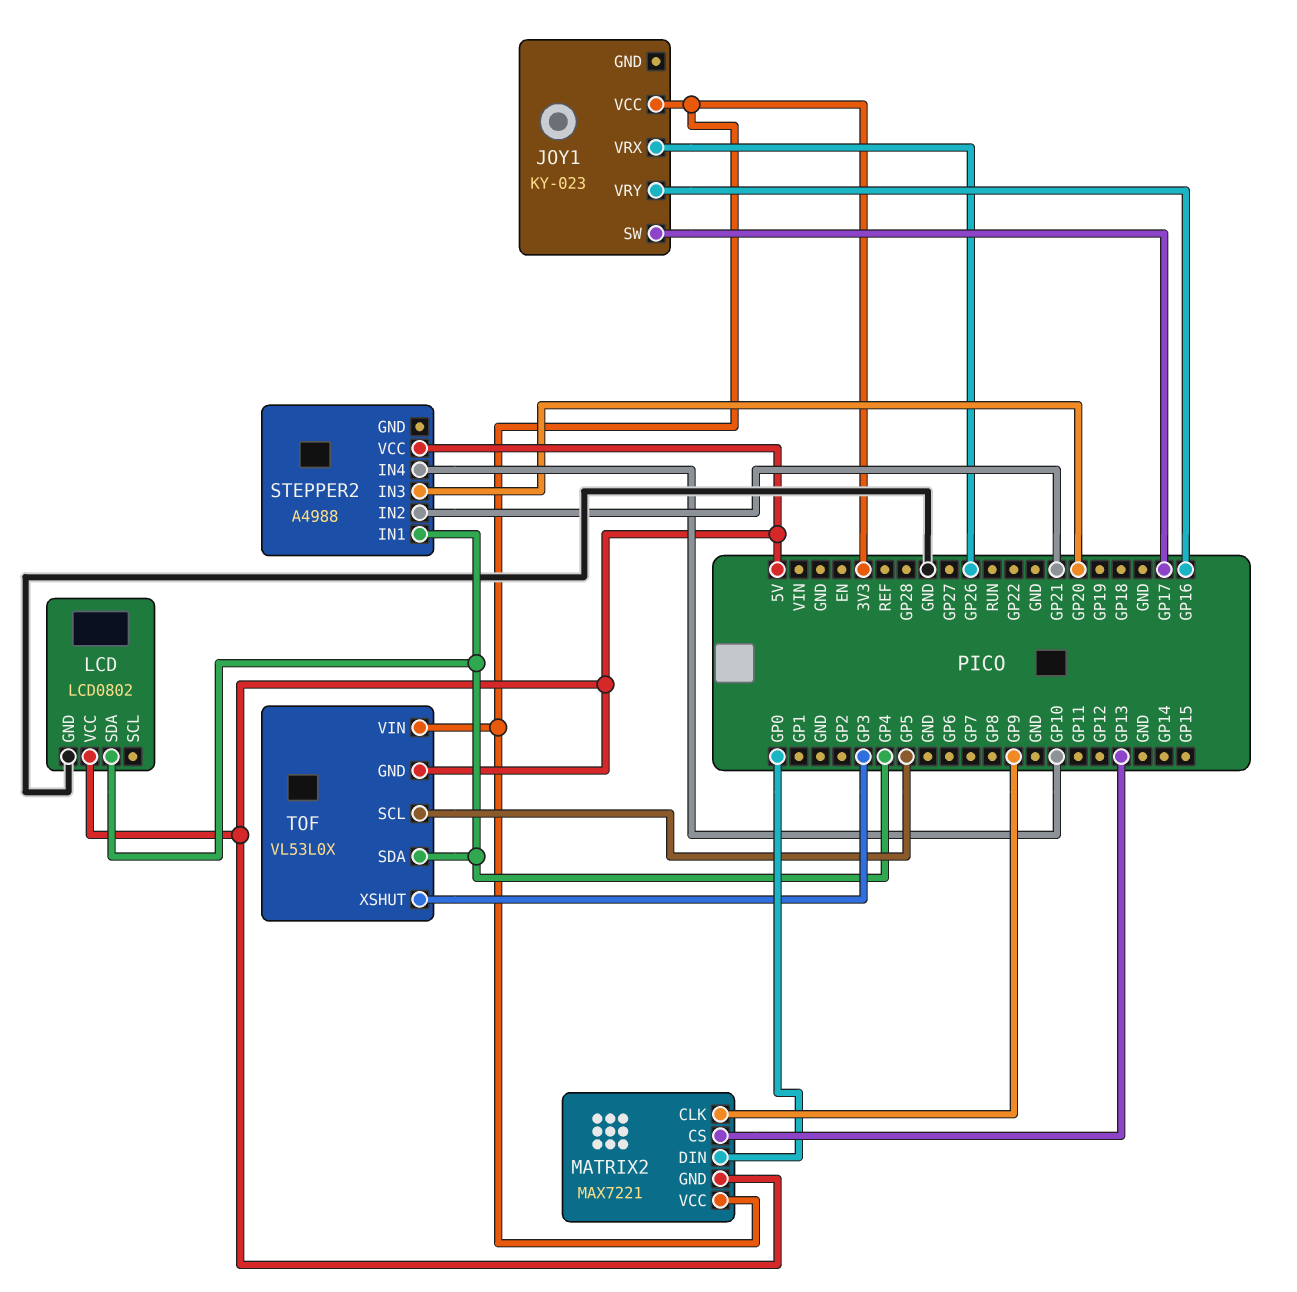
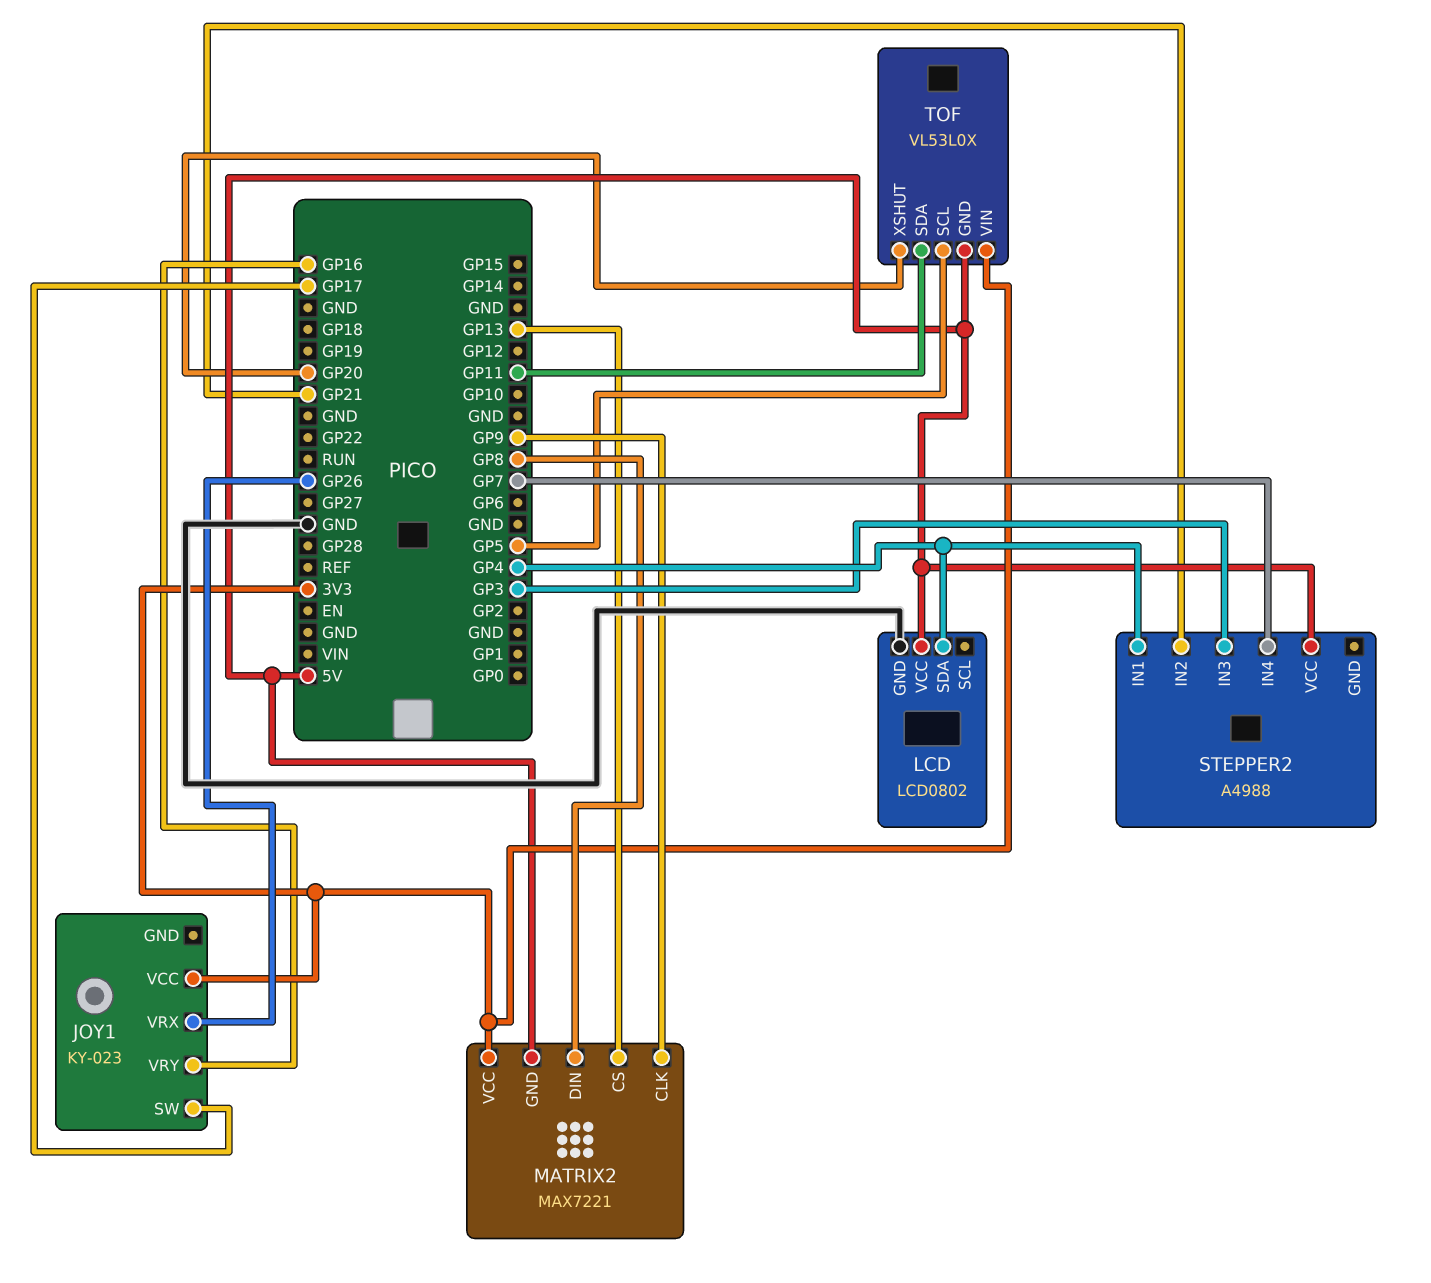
MATRIX2 pin DIN: GP0 -> GP8
STEPPER2 pin IN3: GP20 -> GP3
STEPPER2 pin IN4: GP10 -> GP7
TOF pin SDA: GP4 -> GP11
TOF pin XSHUT: GP3 -> GP20

